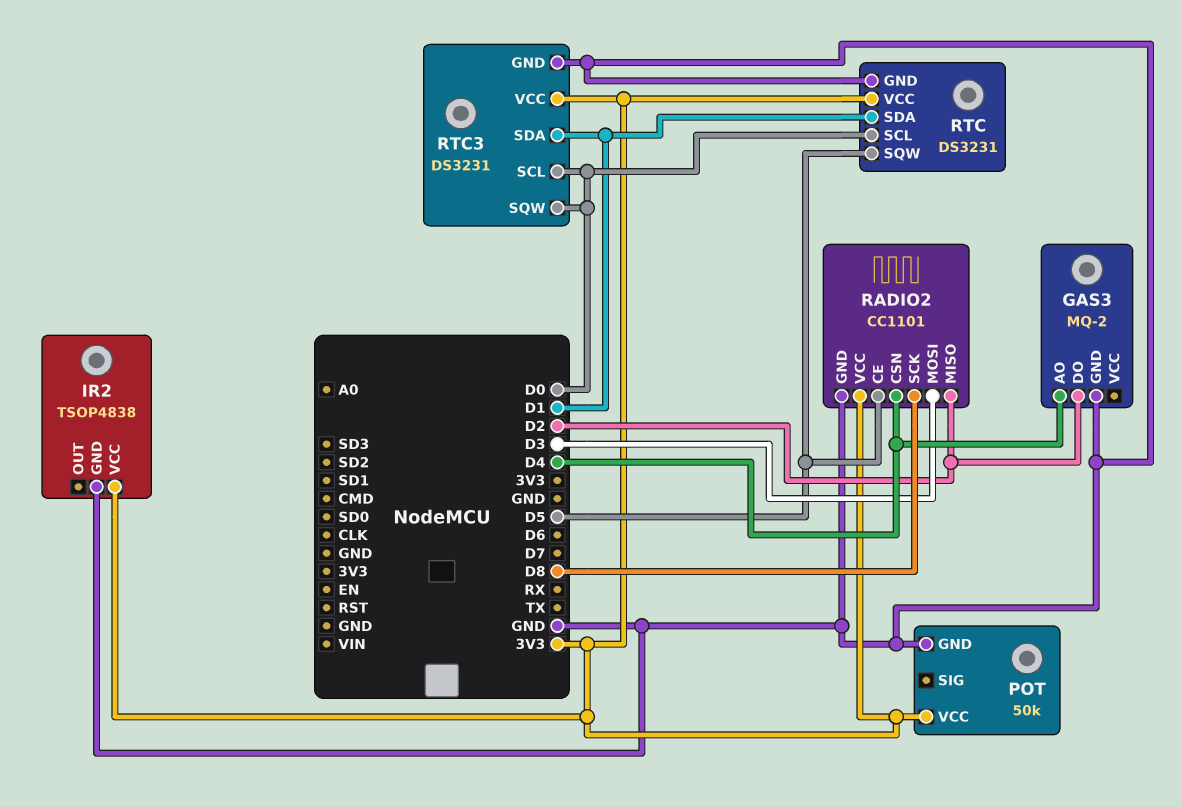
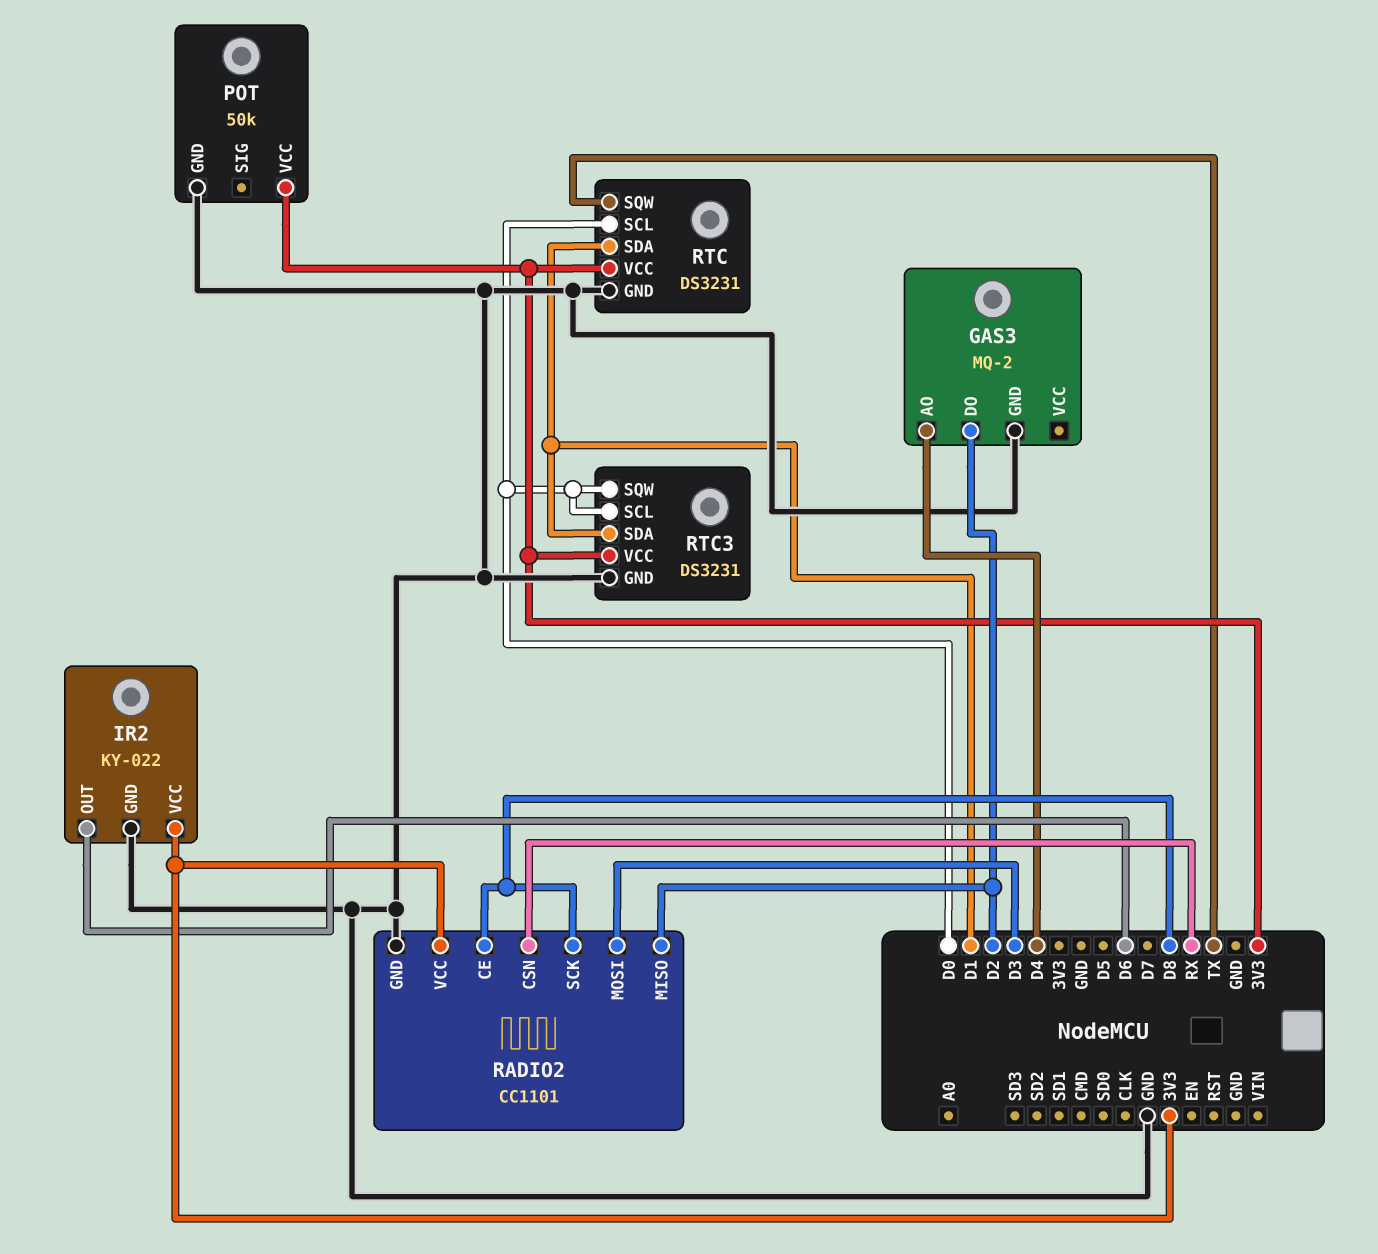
IR2: TSOP4838 -> KY-022
IR2 pin OUT: none -> D6
RADIO2 pin CE: D5 -> D8
RADIO2 pin CSN: D4 -> RX
RTC pin SQW: D5 -> TX

